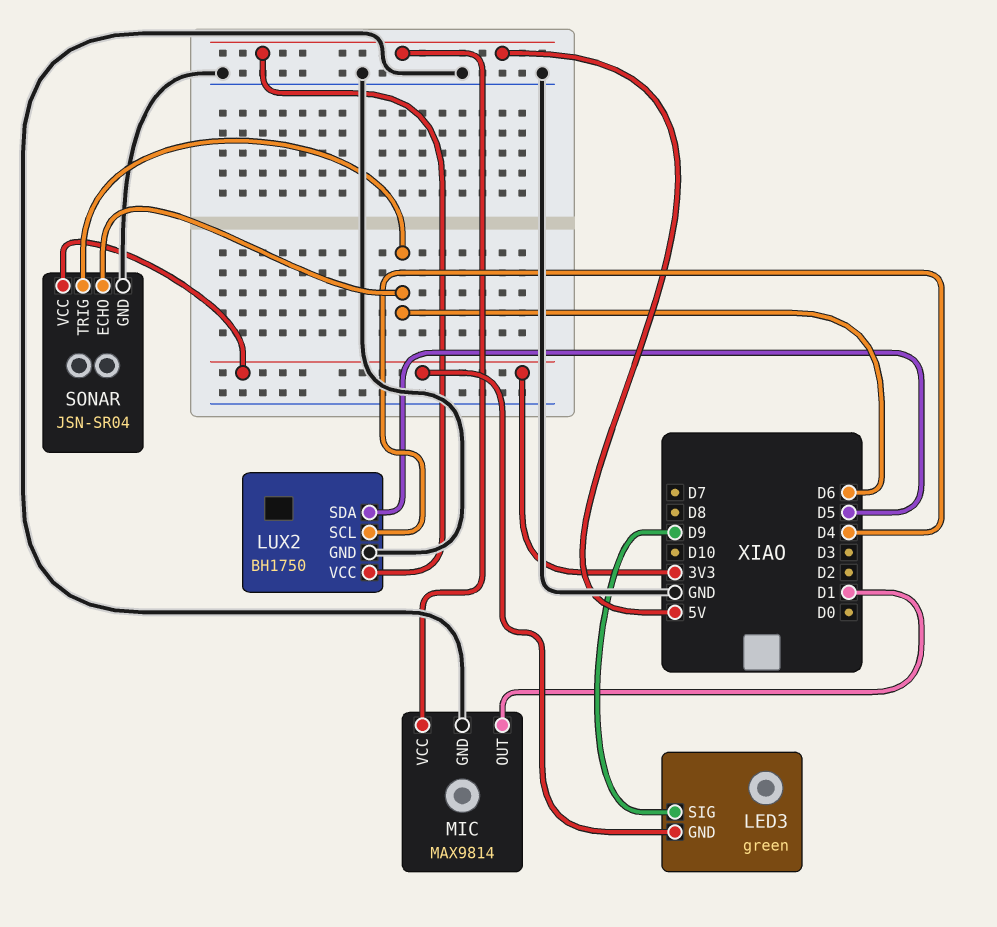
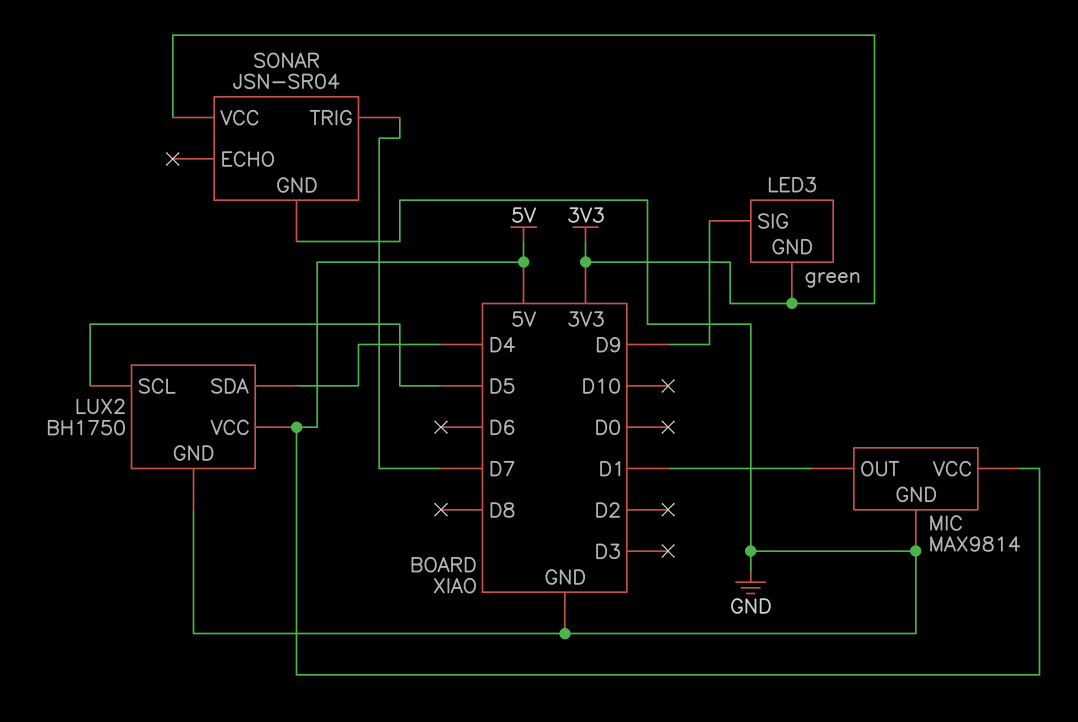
LUX2 pin SCL: D4 -> D5
LUX2 pin SDA: D5 -> D4
SONAR pin ECHO: D6 -> none
SONAR pin TRIG: D6 -> D7

